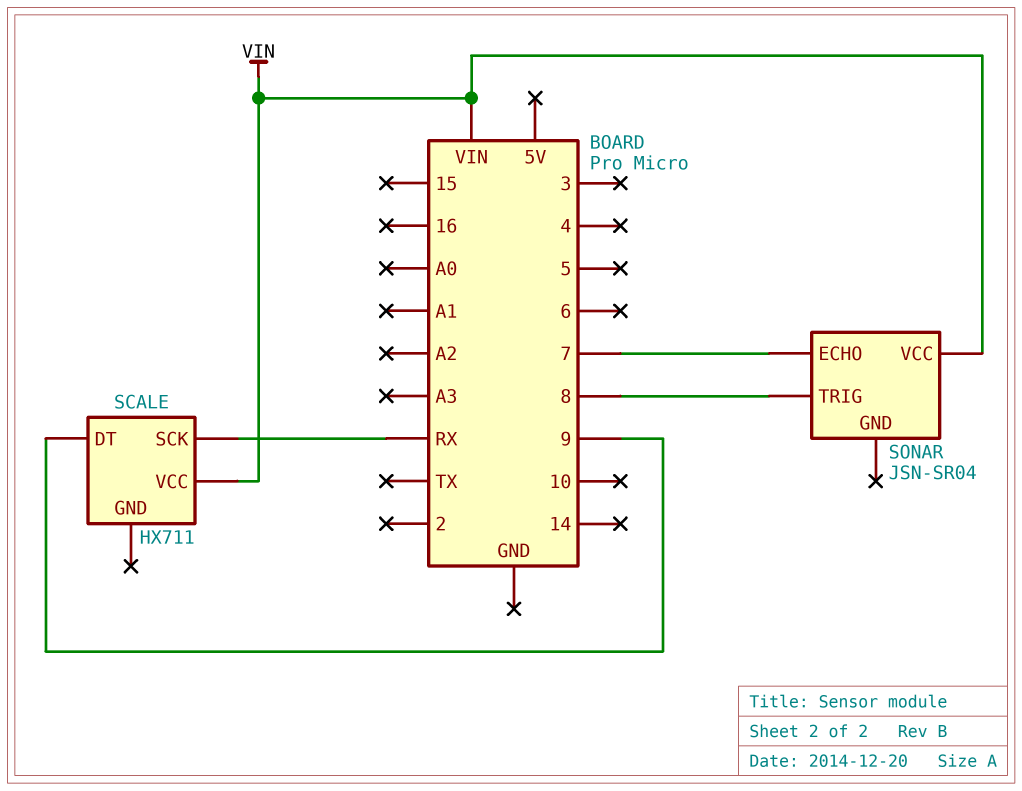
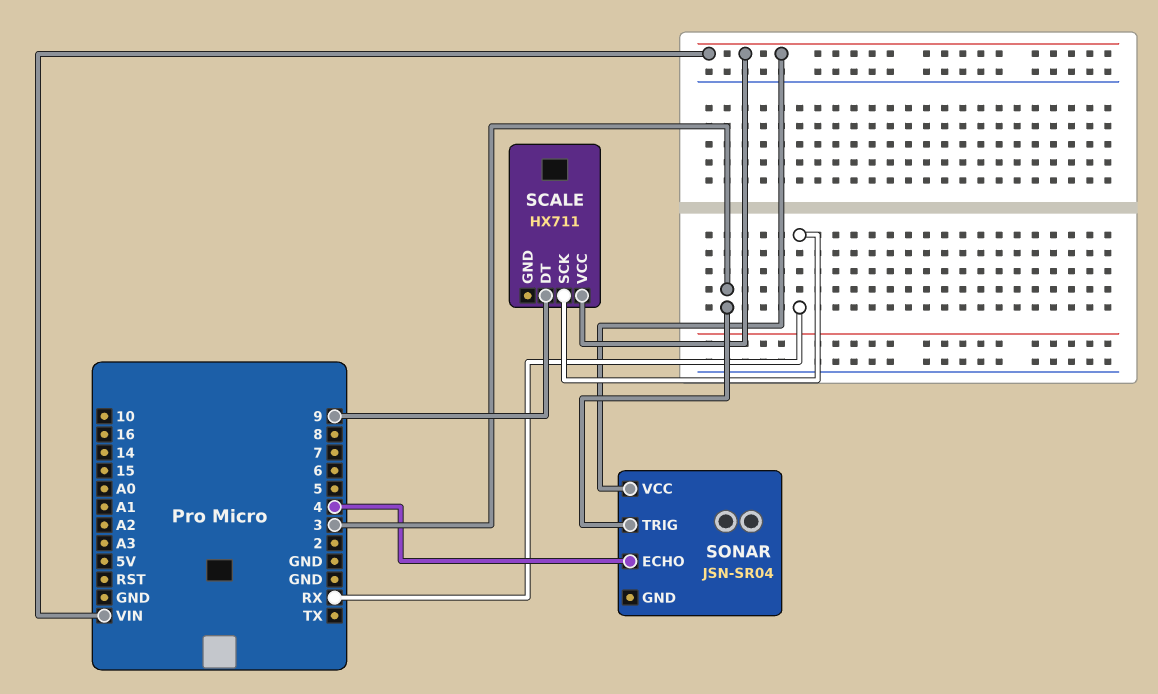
SONAR pin ECHO: 7 -> 4
SONAR pin TRIG: 8 -> 3

